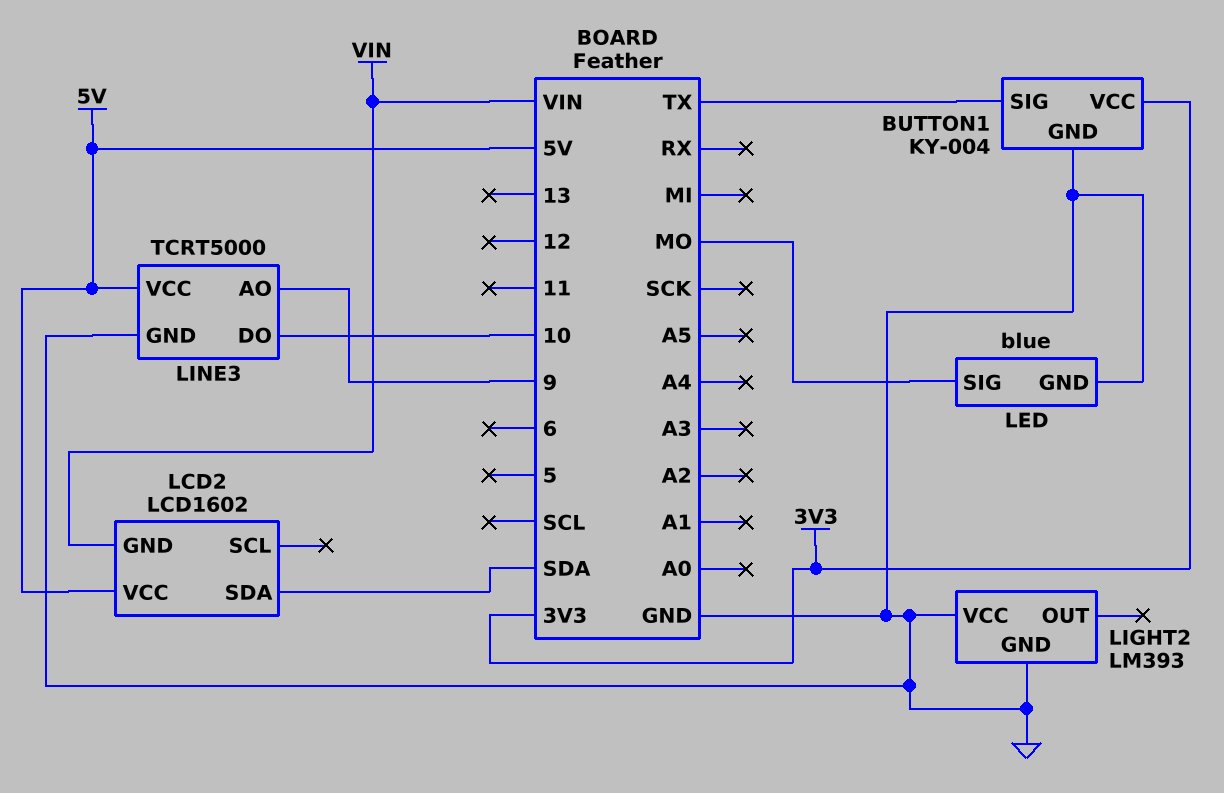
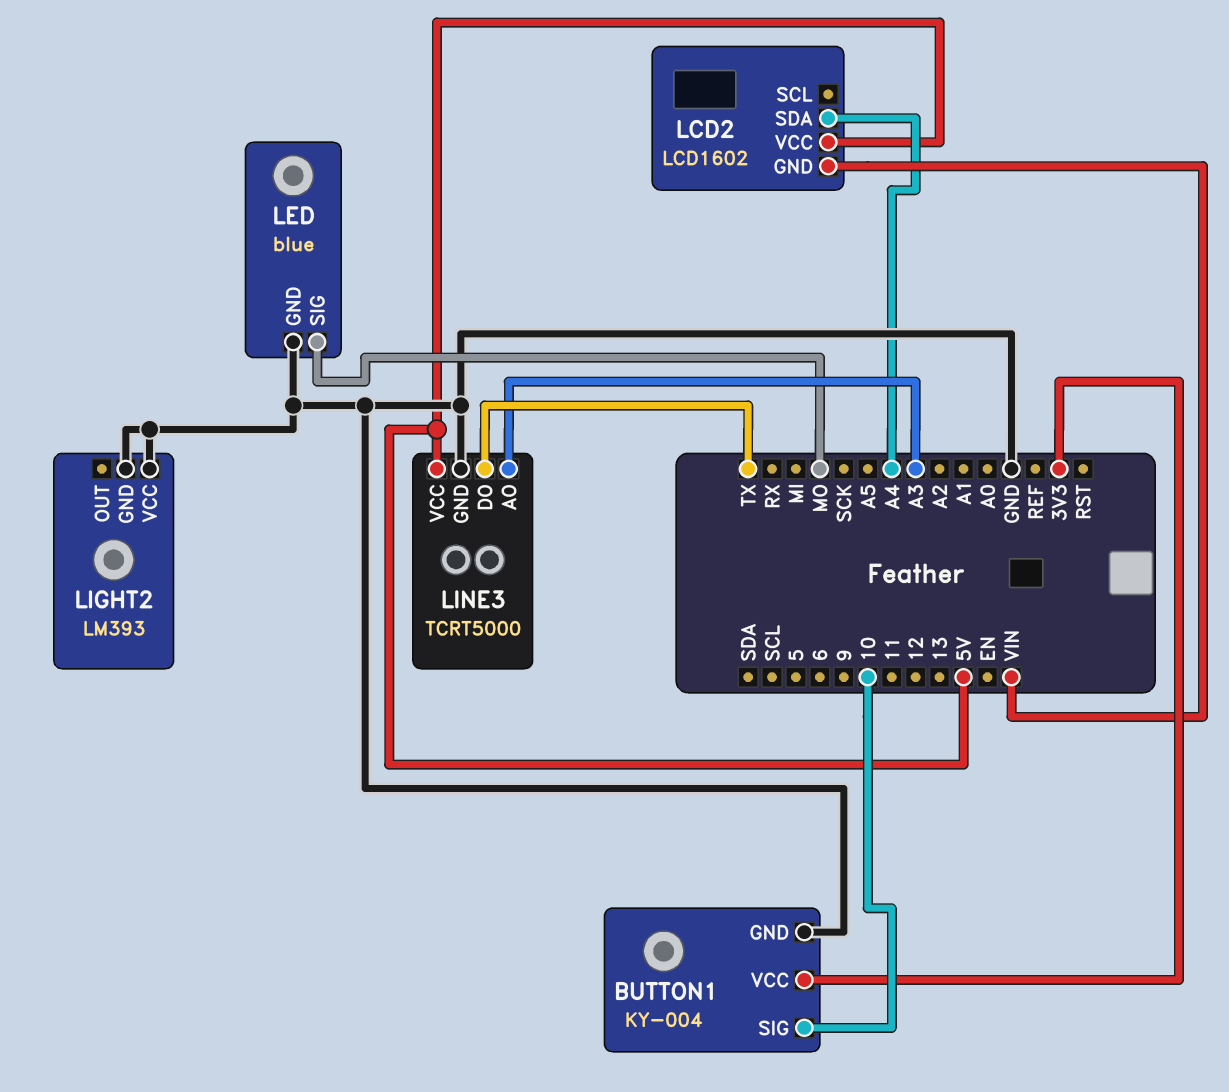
BUTTON1 pin SIG: TX -> 10
LCD2 pin SDA: SDA -> A4
LINE3 pin AO: 9 -> A3
LINE3 pin DO: 10 -> TX

